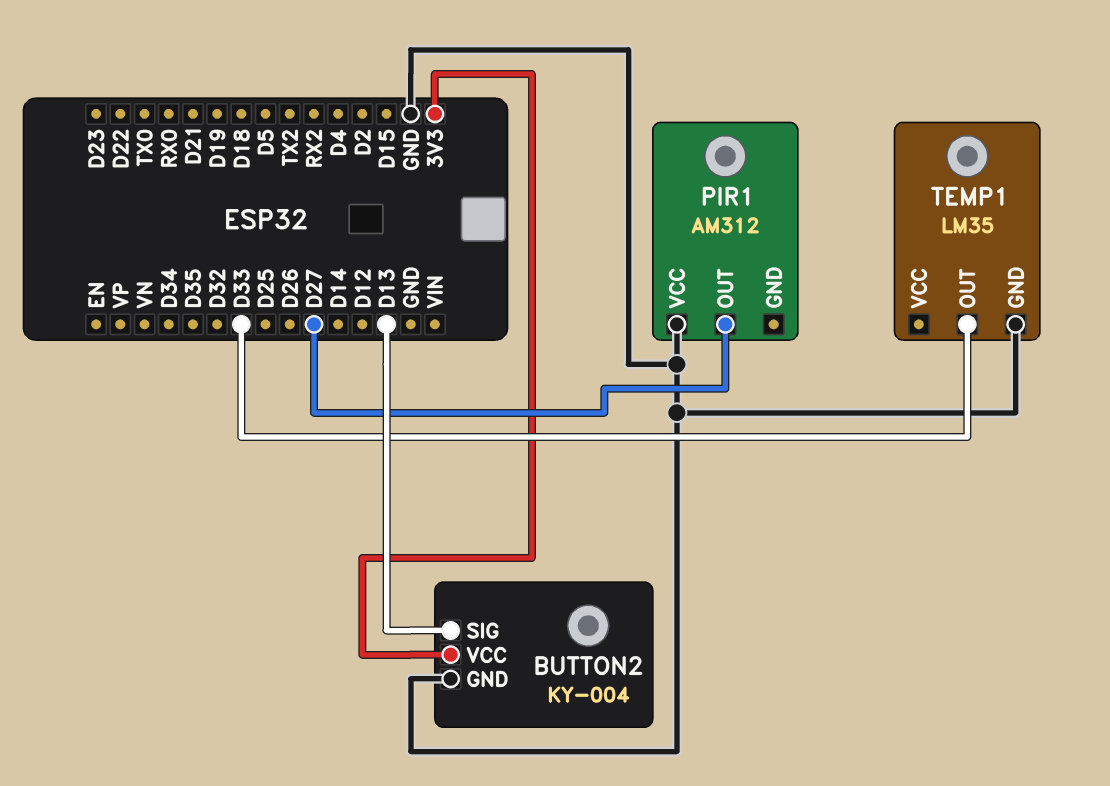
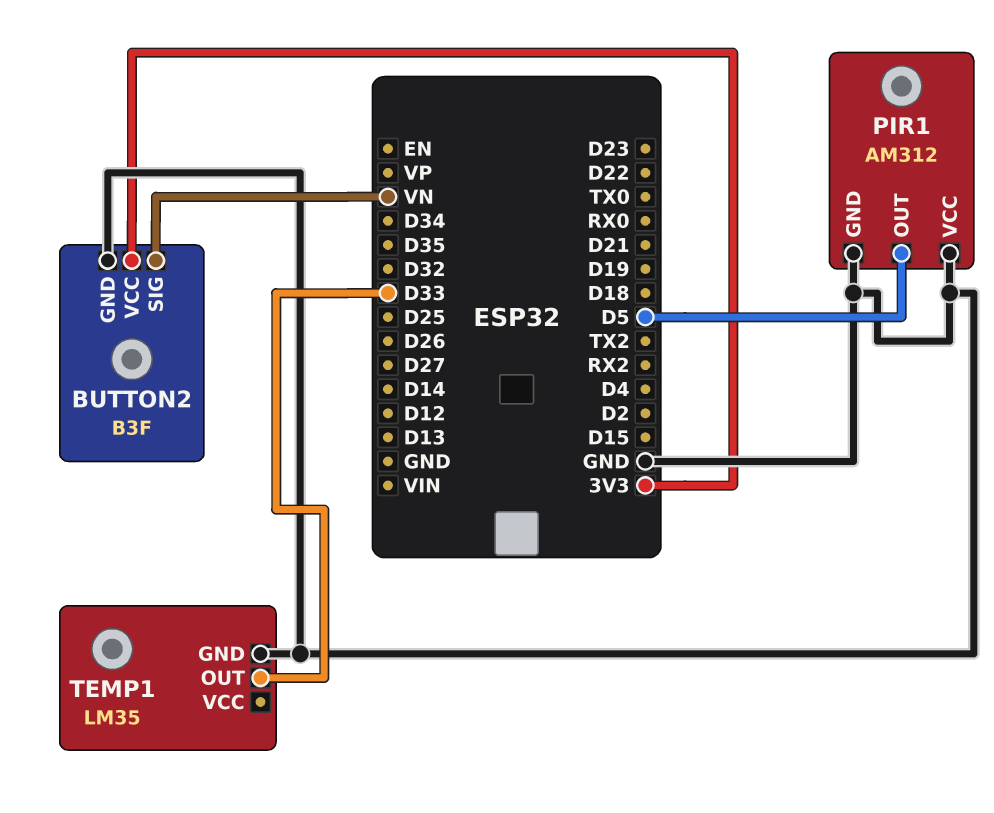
BUTTON2: KY-004 -> B3F
BUTTON2 pin SIG: D13 -> VN
PIR1 pin GND: none -> GND
PIR1 pin OUT: D27 -> D5

